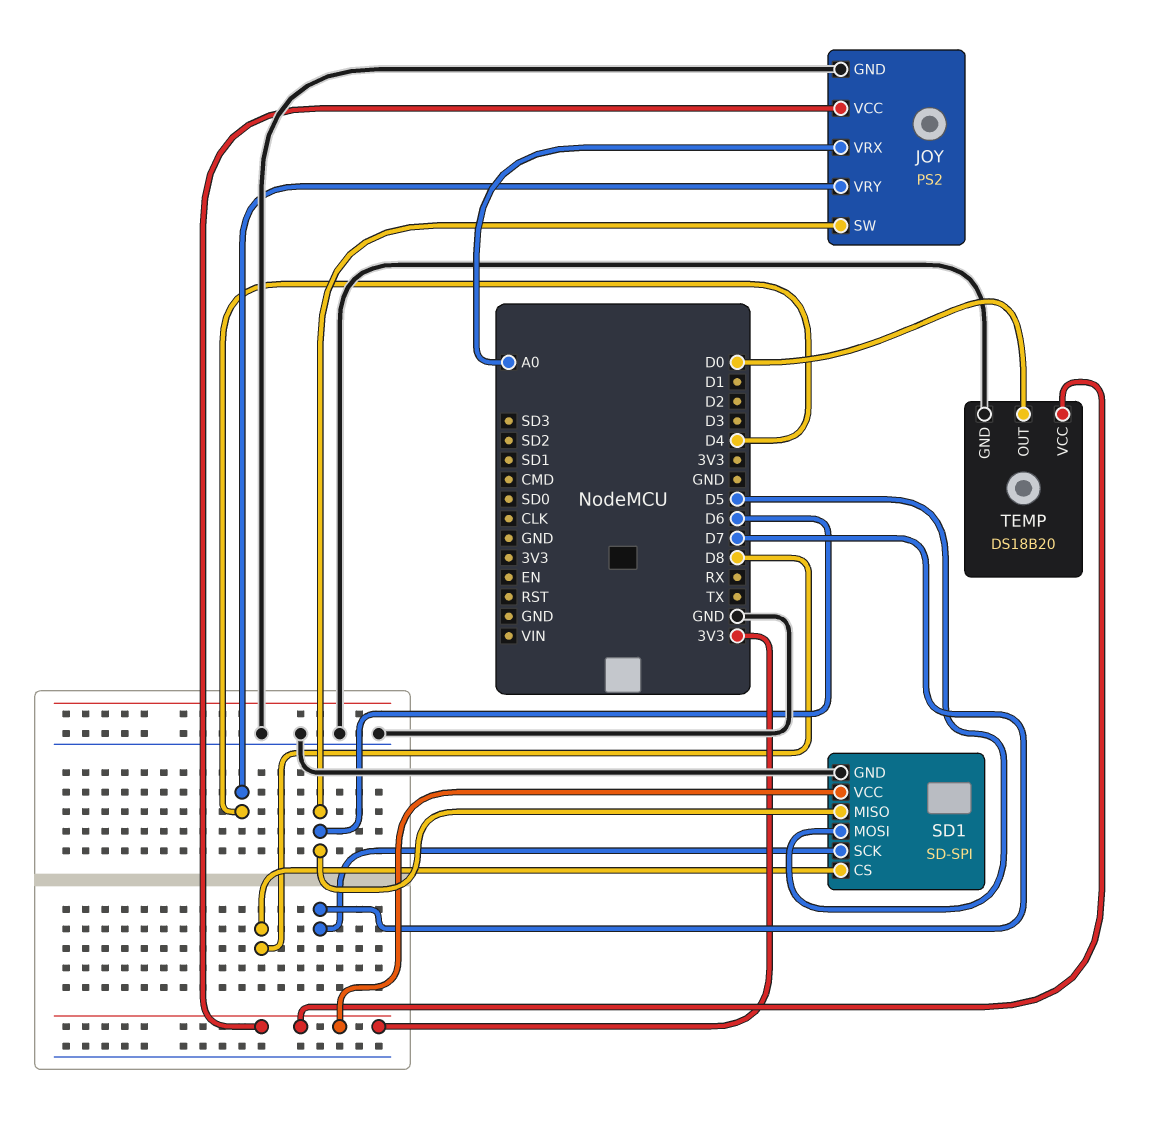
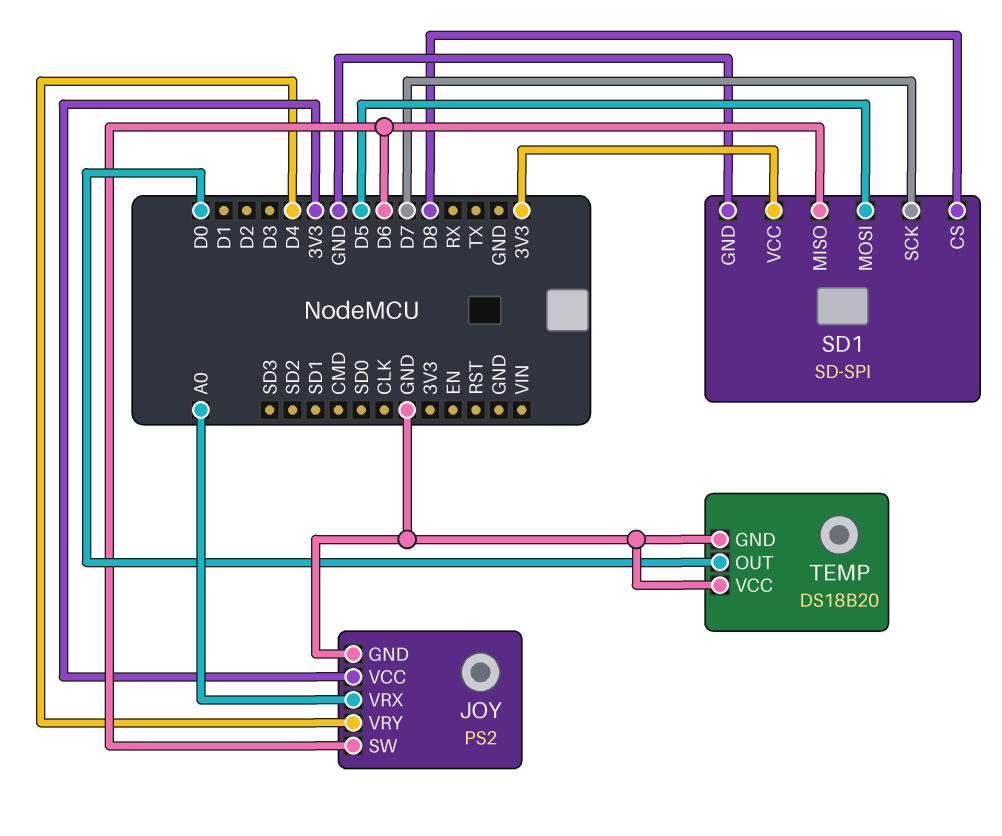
TEMP pin VCC: 3V3 -> GND

